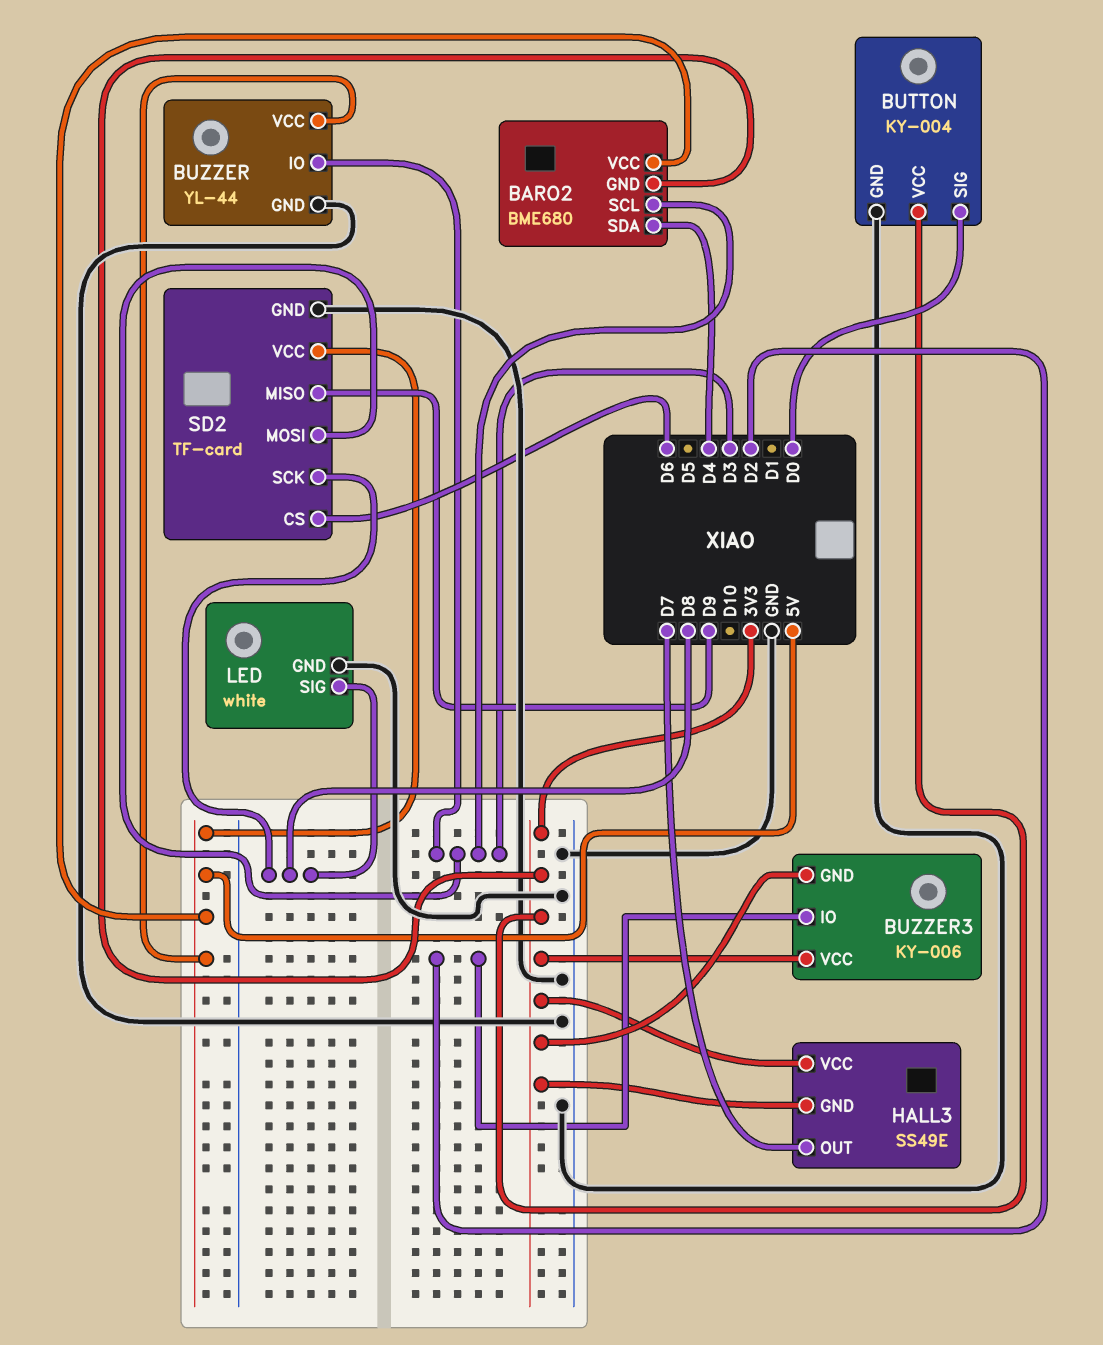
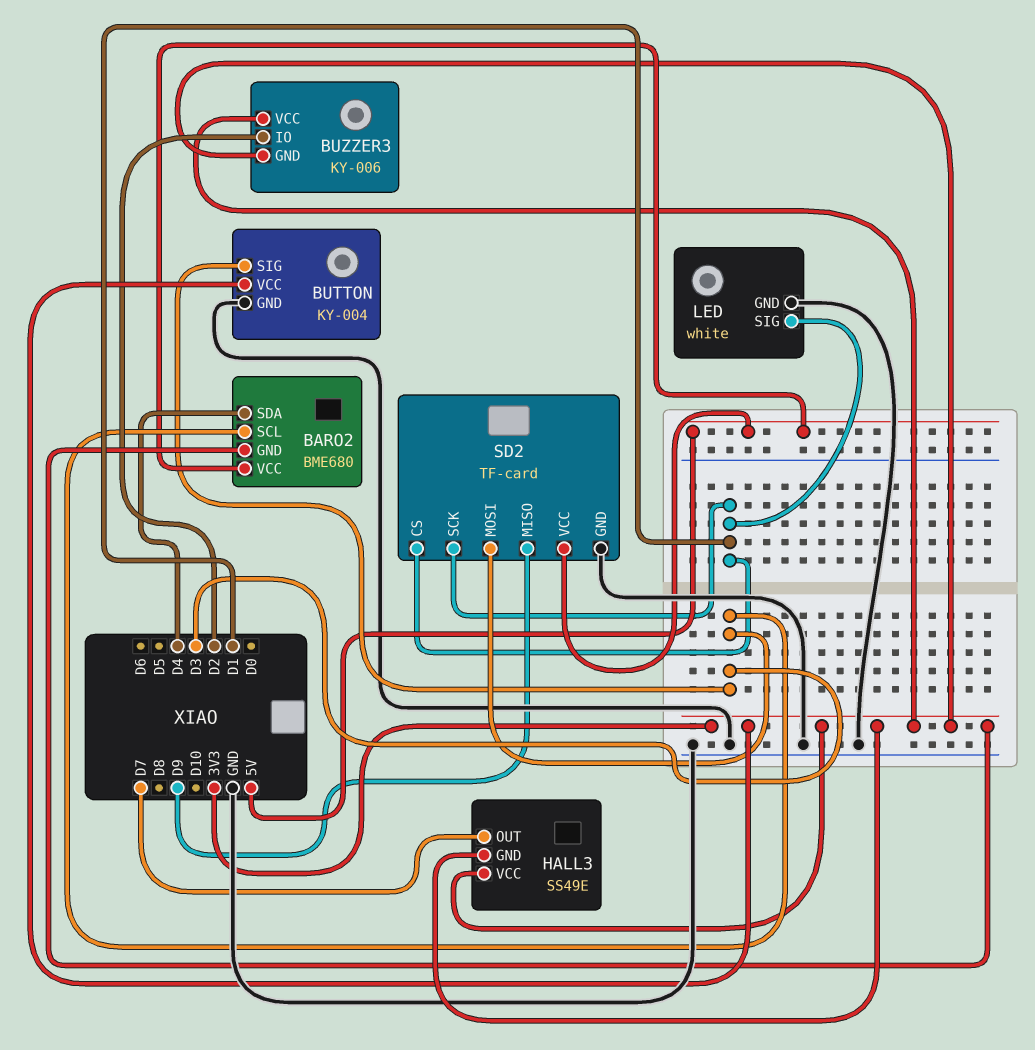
BUTTON pin SIG: D0 -> D3
BUZZER: YL-44 -> none
BUZZER pin GND: GND -> none
BUZZER pin IO: D3 -> none
BUZZER pin VCC: 5V -> none
LED pin SIG: D8 -> D1
SD2 pin CS: D6 -> D1
SD2 pin SCK: D8 -> D1

